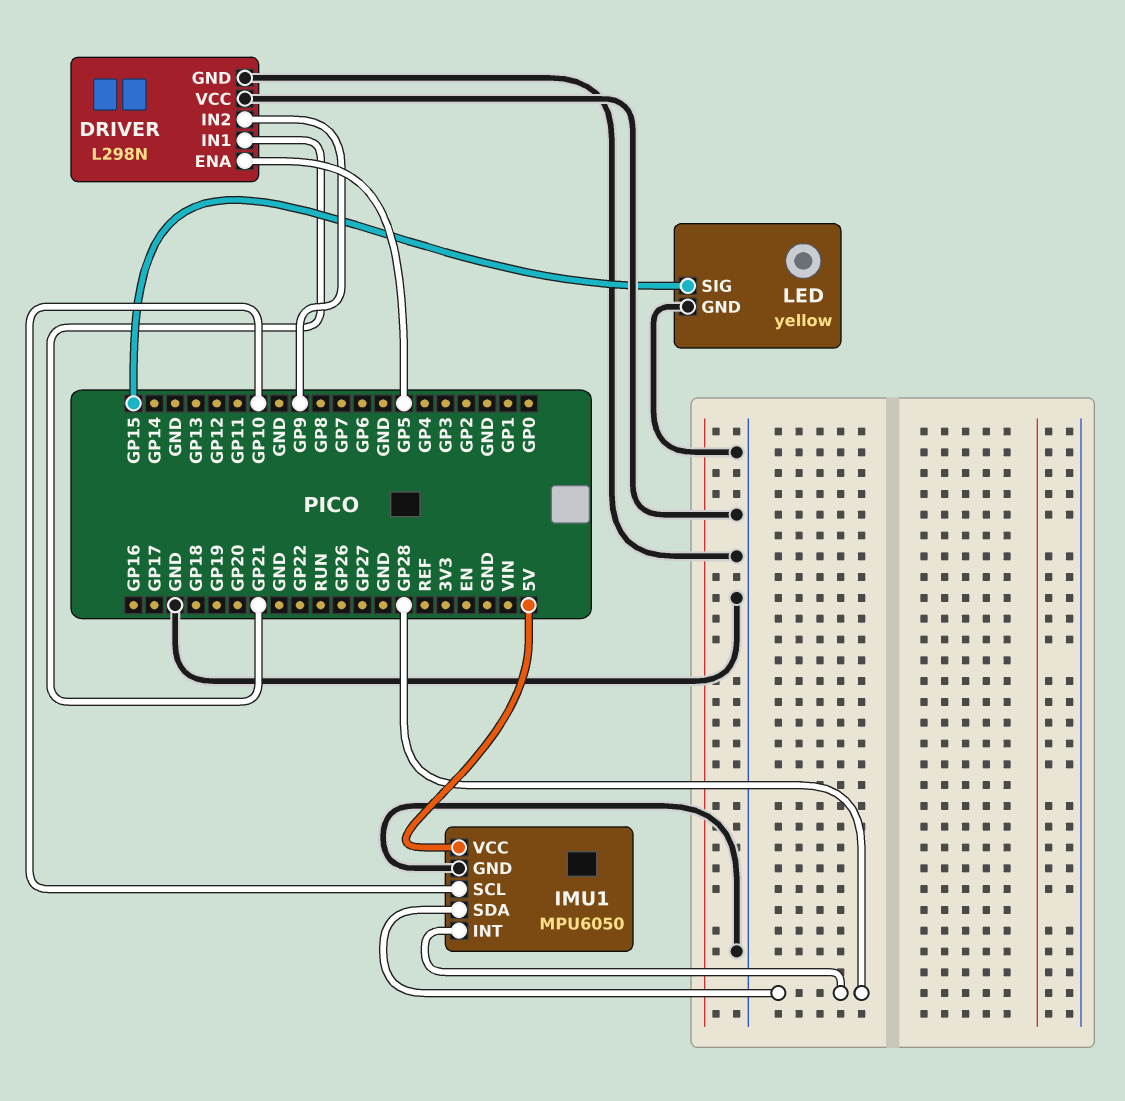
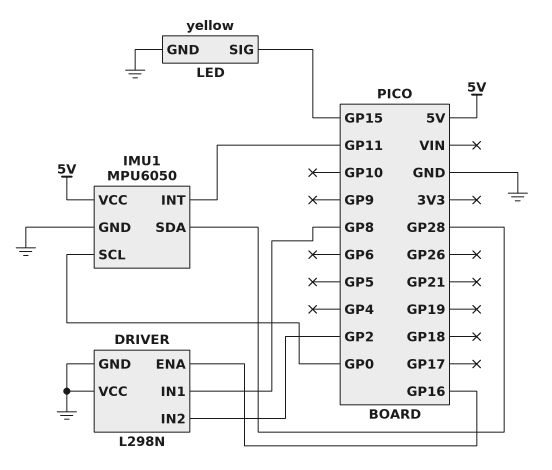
DRIVER pin ENA: GP5 -> GP16
DRIVER pin IN1: GP21 -> GP8
DRIVER pin IN2: GP9 -> GP2
IMU1 pin INT: GP28 -> GP11
IMU1 pin SCL: GP10 -> GP0

